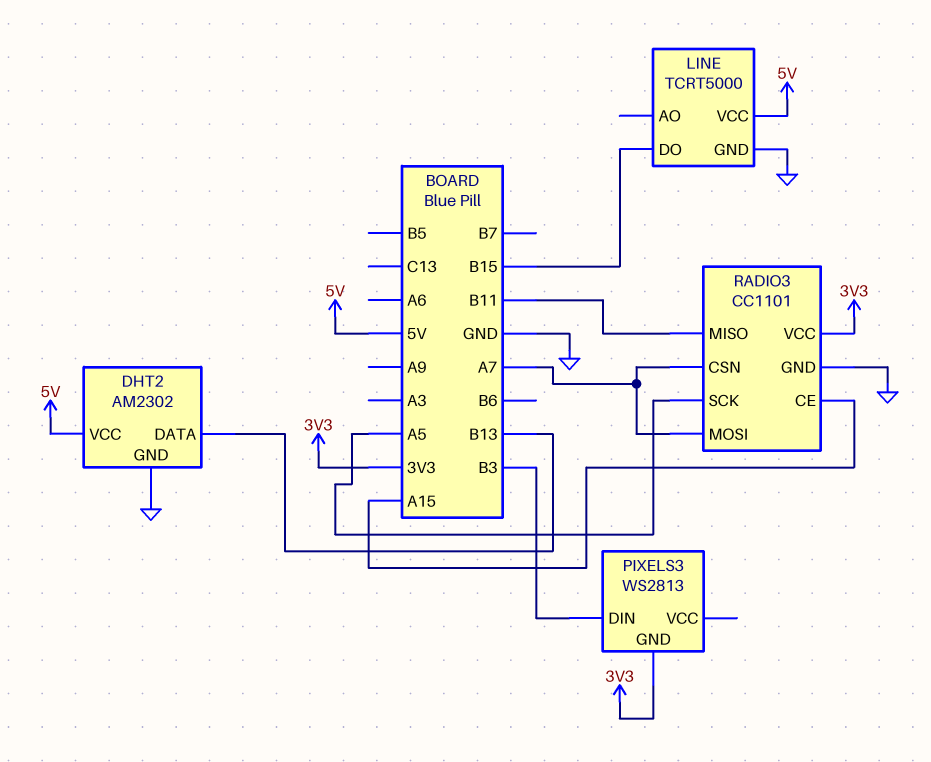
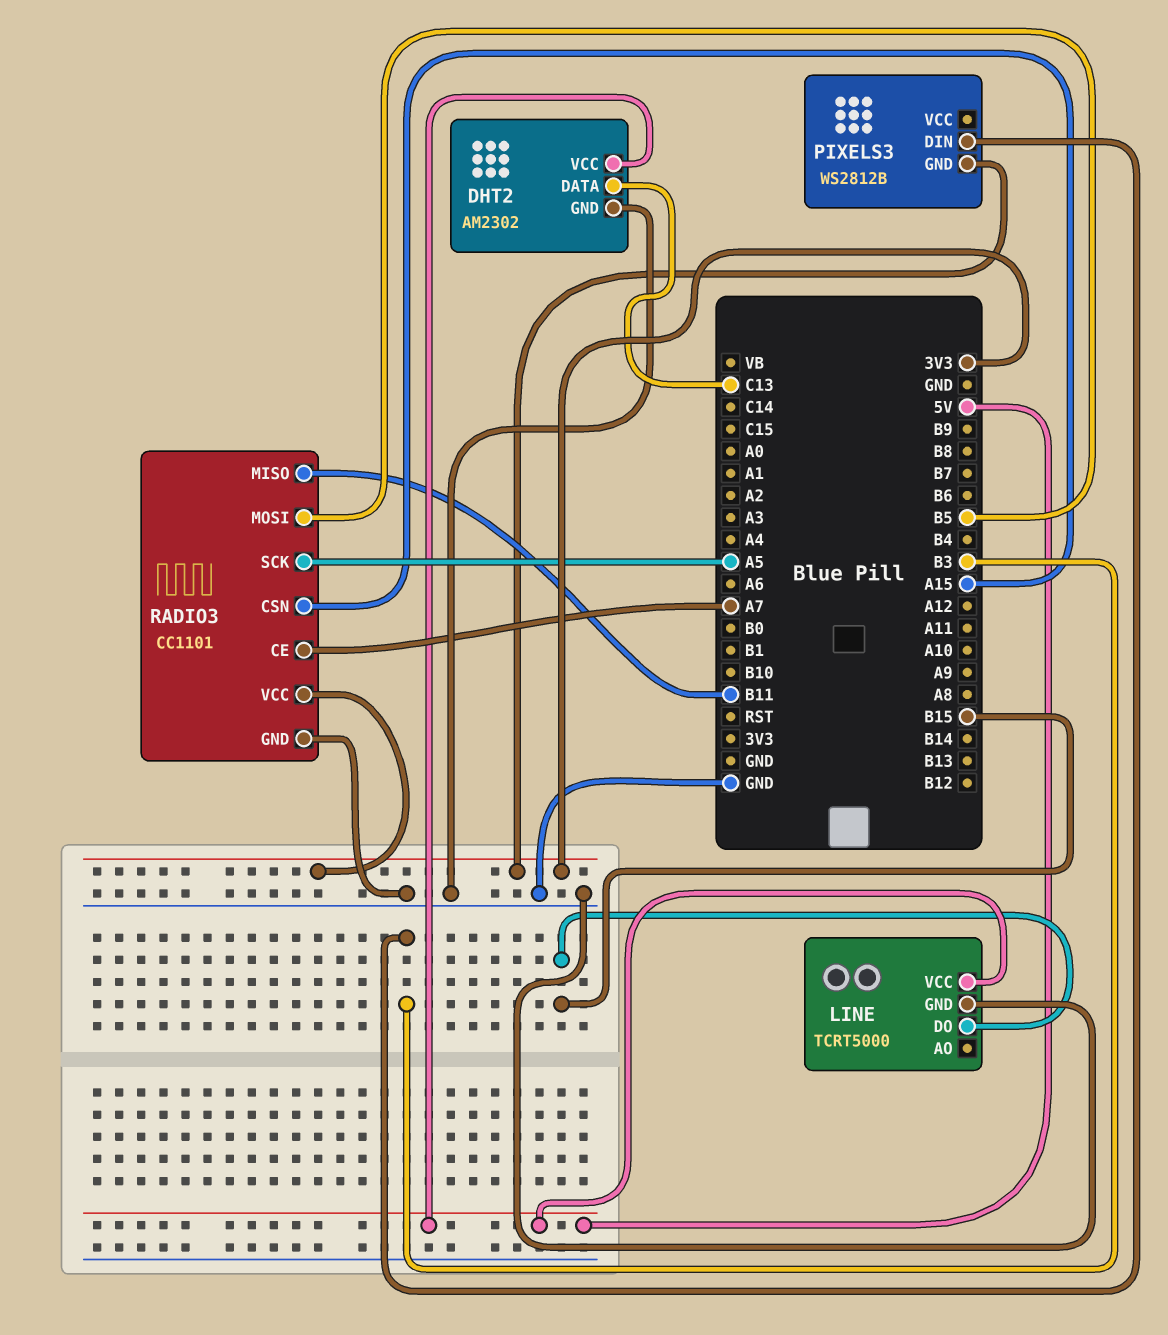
DHT2 pin DATA: B13 -> C13
PIXELS3: WS2813 -> WS2812B
RADIO3 pin CE: A15 -> A7
RADIO3 pin CSN: A7 -> A15
RADIO3 pin MOSI: A7 -> B5

